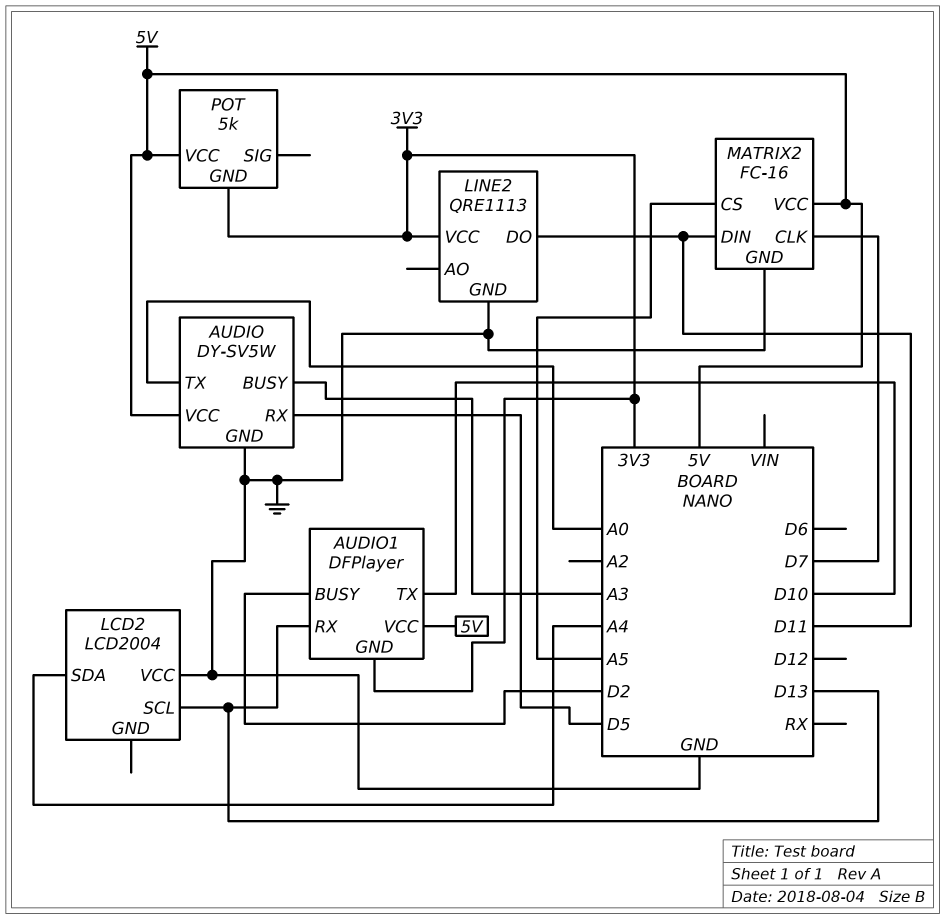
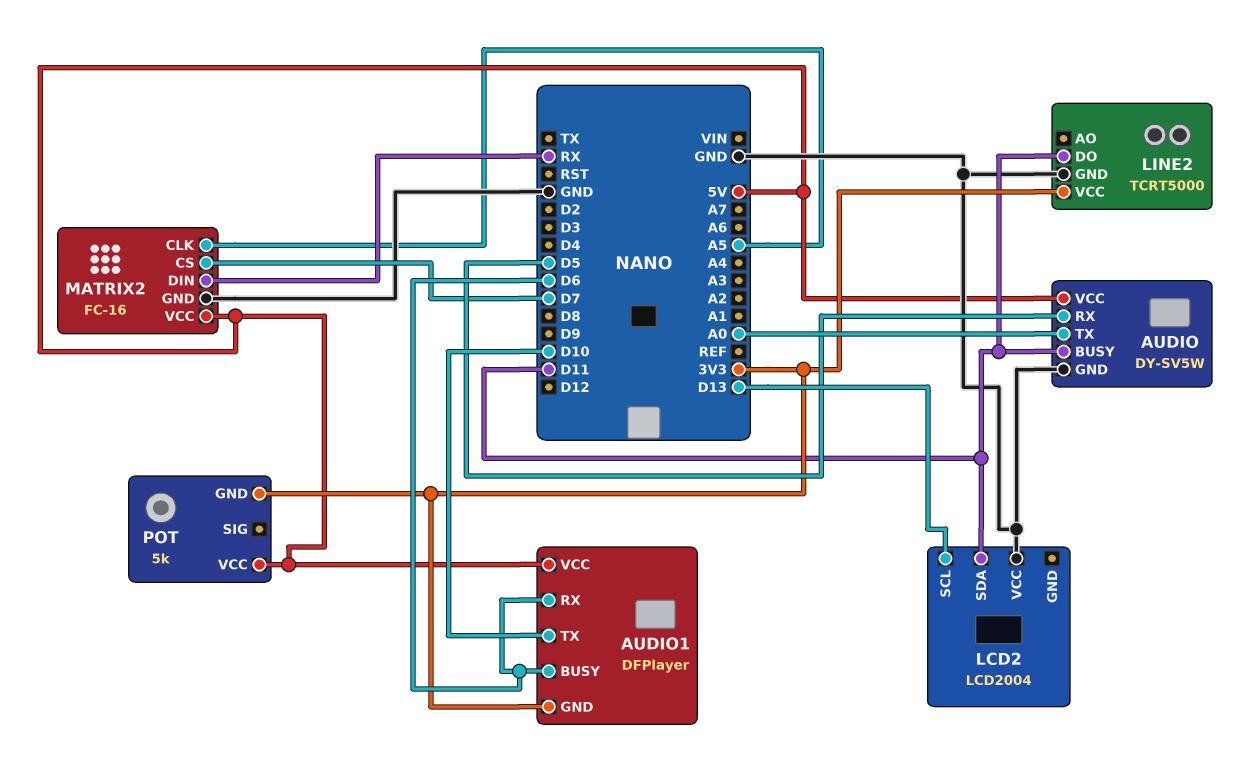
AUDIO pin BUSY: A3 -> D11
AUDIO1 pin BUSY: D2 -> D6
AUDIO1 pin RX: D13 -> D6
LCD2 pin SDA: A4 -> D11
LINE2: QRE1113 -> TCRT5000
MATRIX2 pin CLK: D7 -> A5
MATRIX2 pin CS: A5 -> D7
MATRIX2 pin DIN: D11 -> RX

